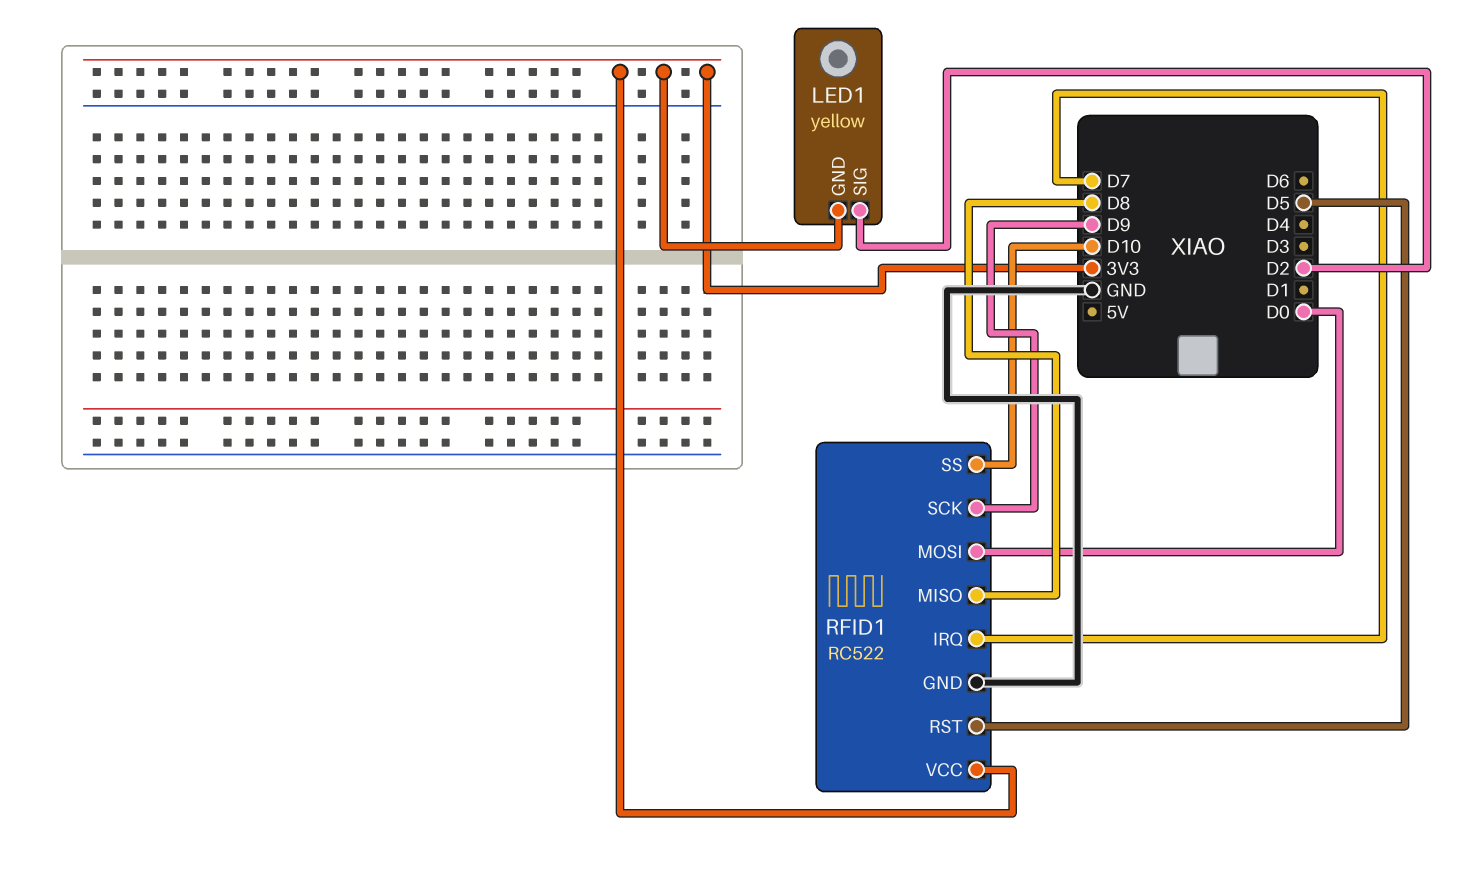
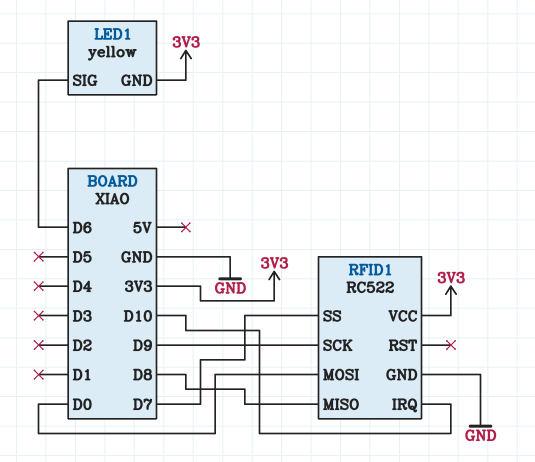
LED1 pin SIG: D2 -> D6
RFID1 pin IRQ: D7 -> D10
RFID1 pin RST: D5 -> none
RFID1 pin SS: D10 -> D7

